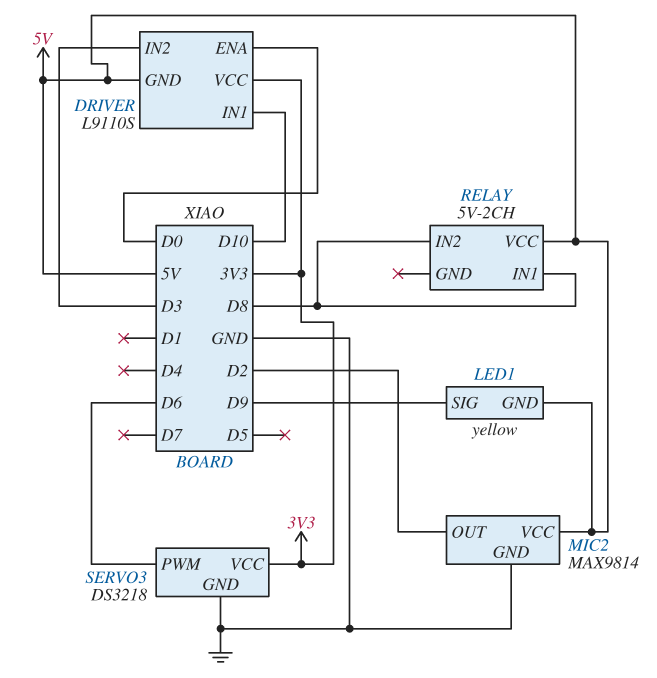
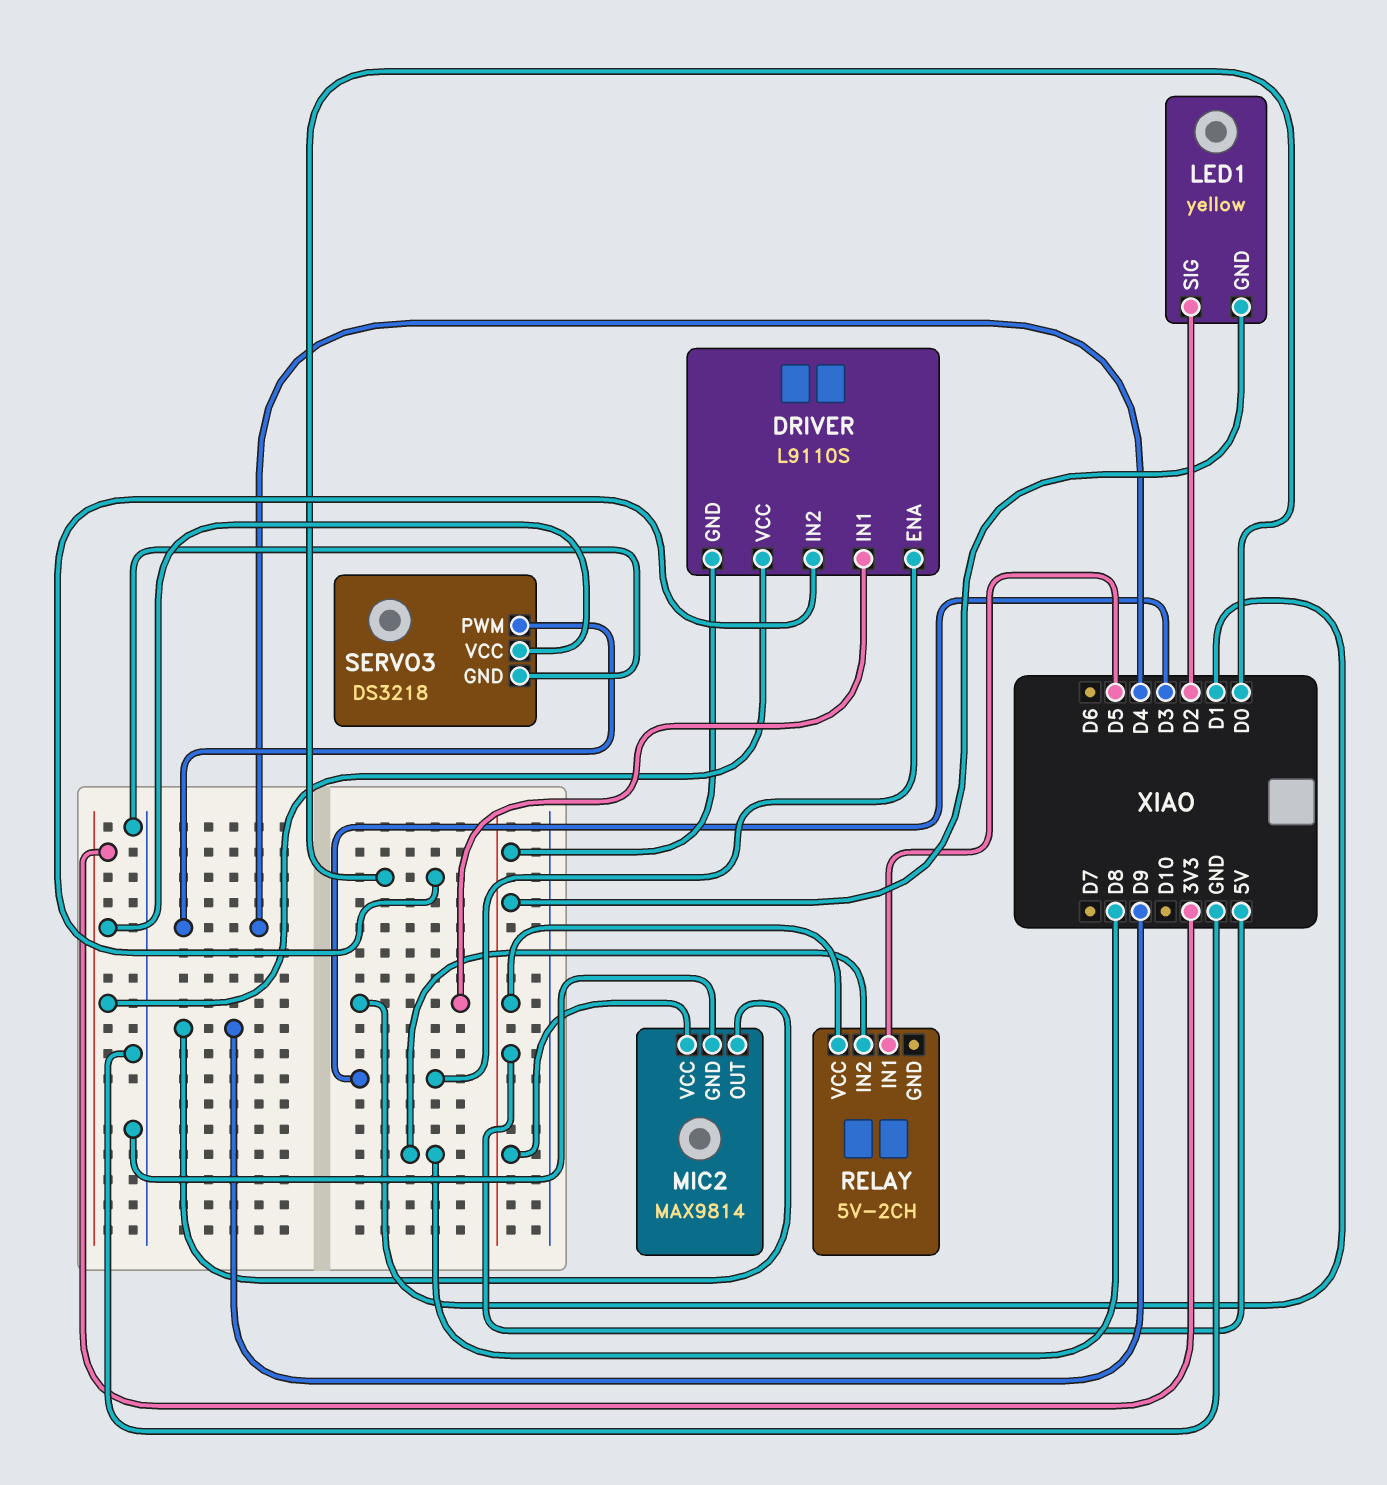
DRIVER pin ENA: D0 -> D3
DRIVER pin IN1: D10 -> D1
DRIVER pin IN2: D3 -> D0
LED1 pin SIG: D9 -> D2
MIC2 pin OUT: D2 -> D9
RELAY pin IN1: D8 -> D5
SERVO3 pin PWM: D6 -> D4

